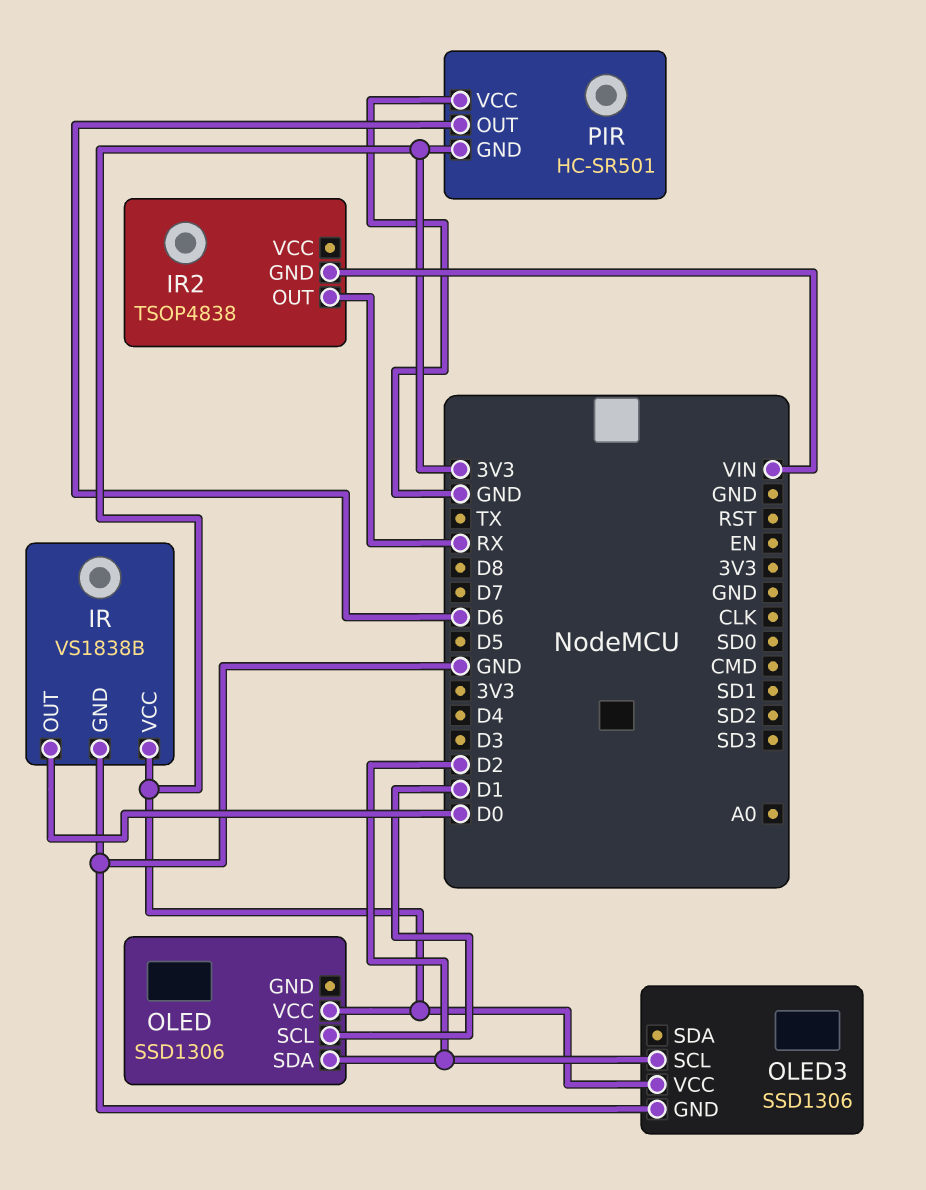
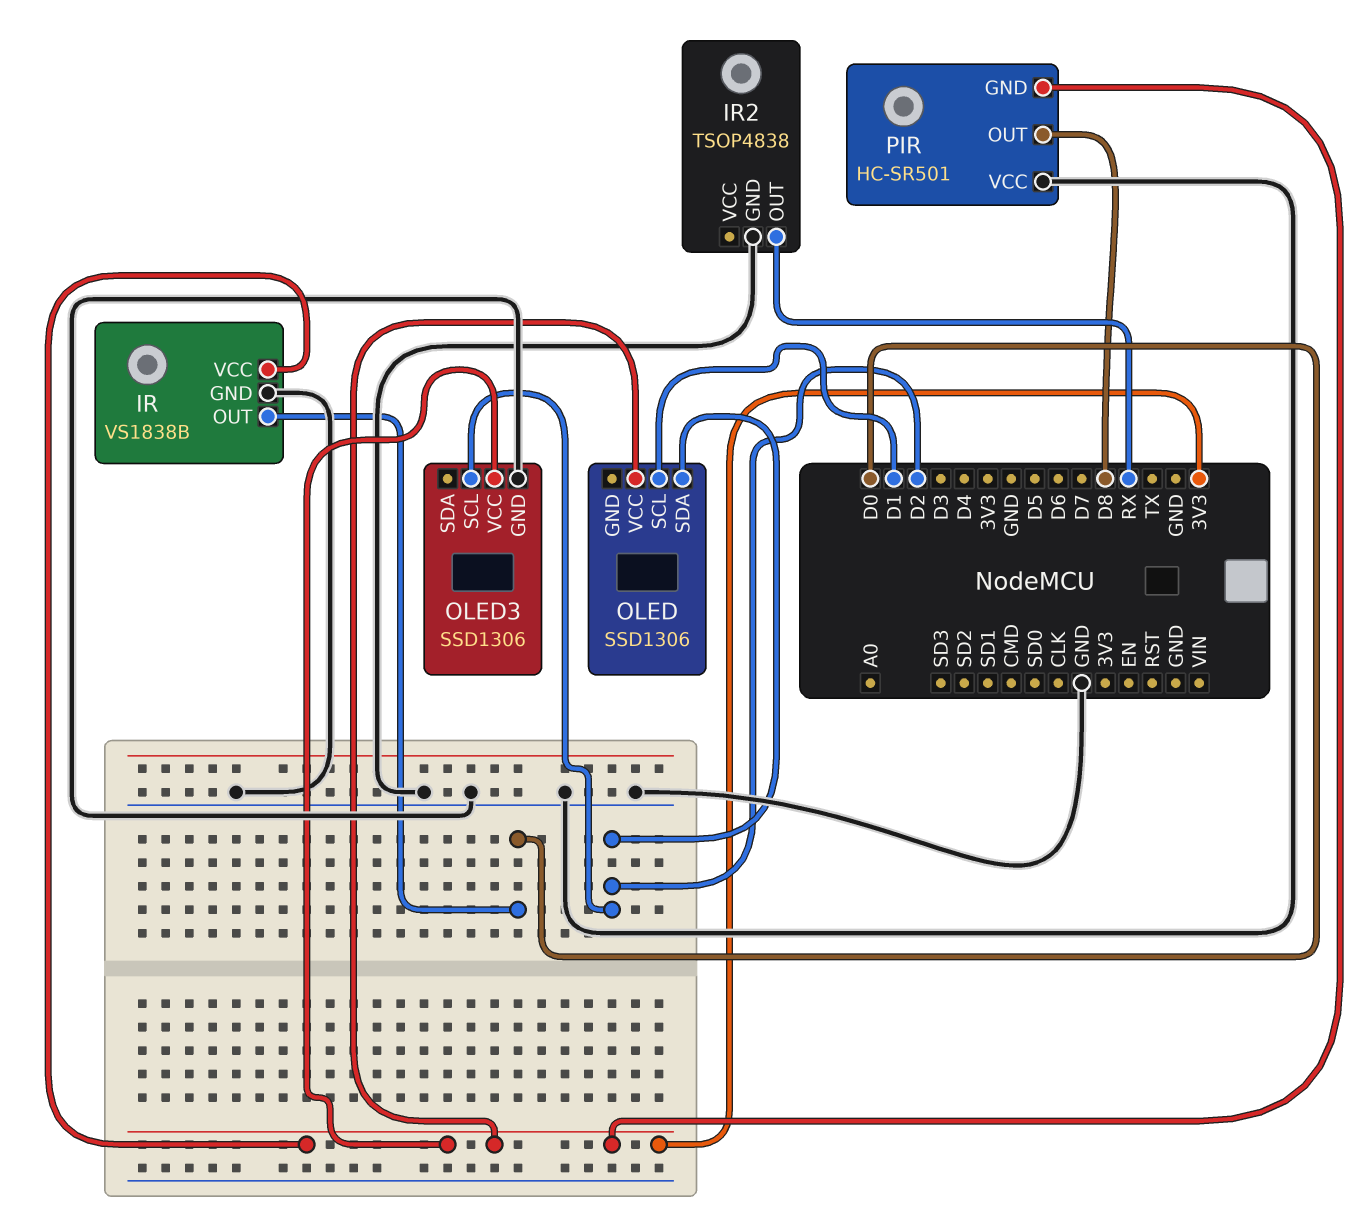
IR2 pin GND: VIN -> GND
PIR pin OUT: D6 -> D8

